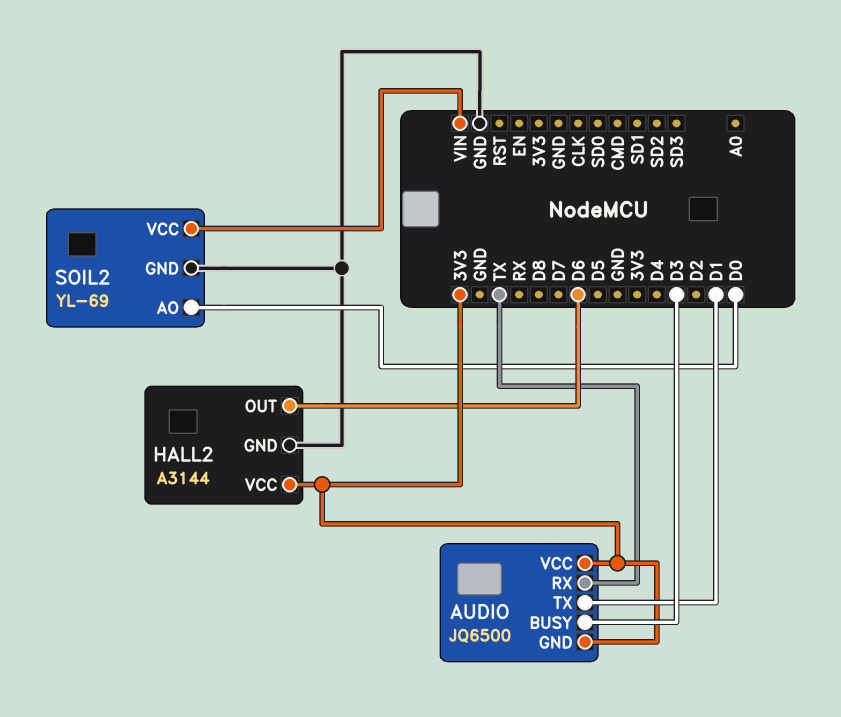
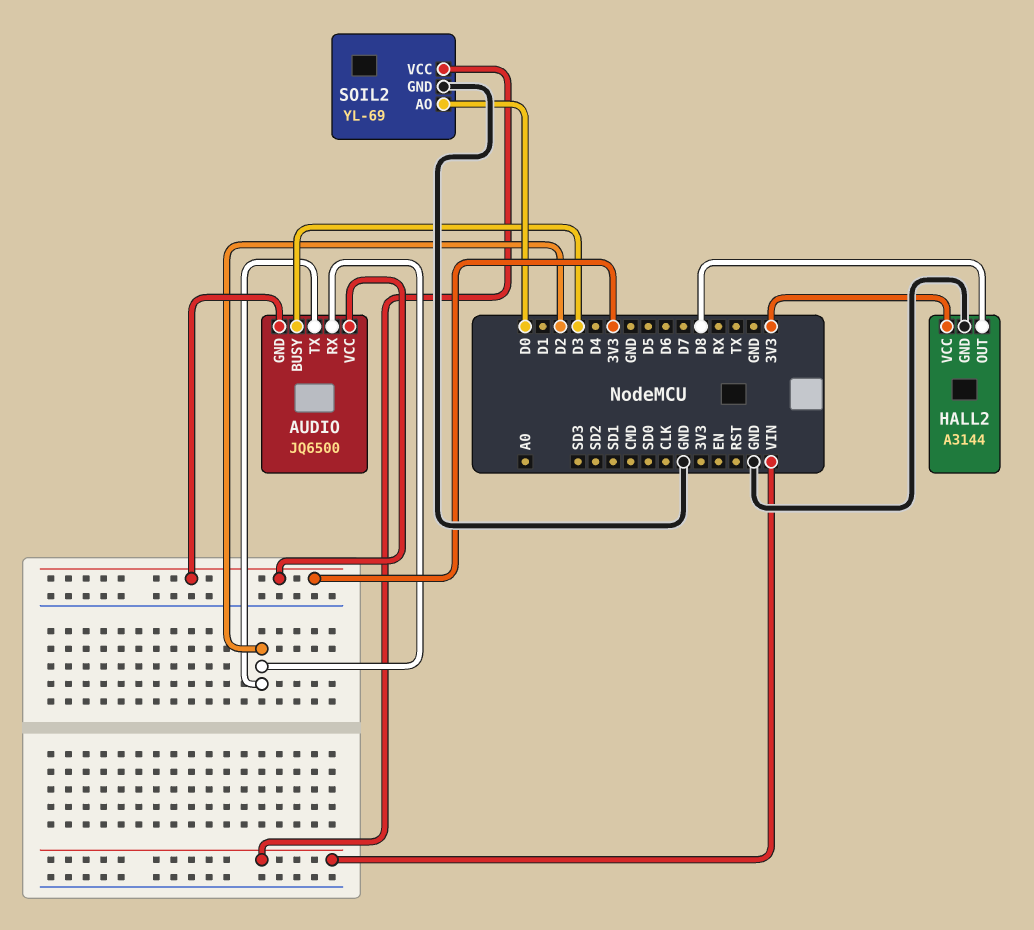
AUDIO pin RX: TX -> D2
AUDIO pin TX: D1 -> D2
HALL2 pin OUT: D6 -> D8

